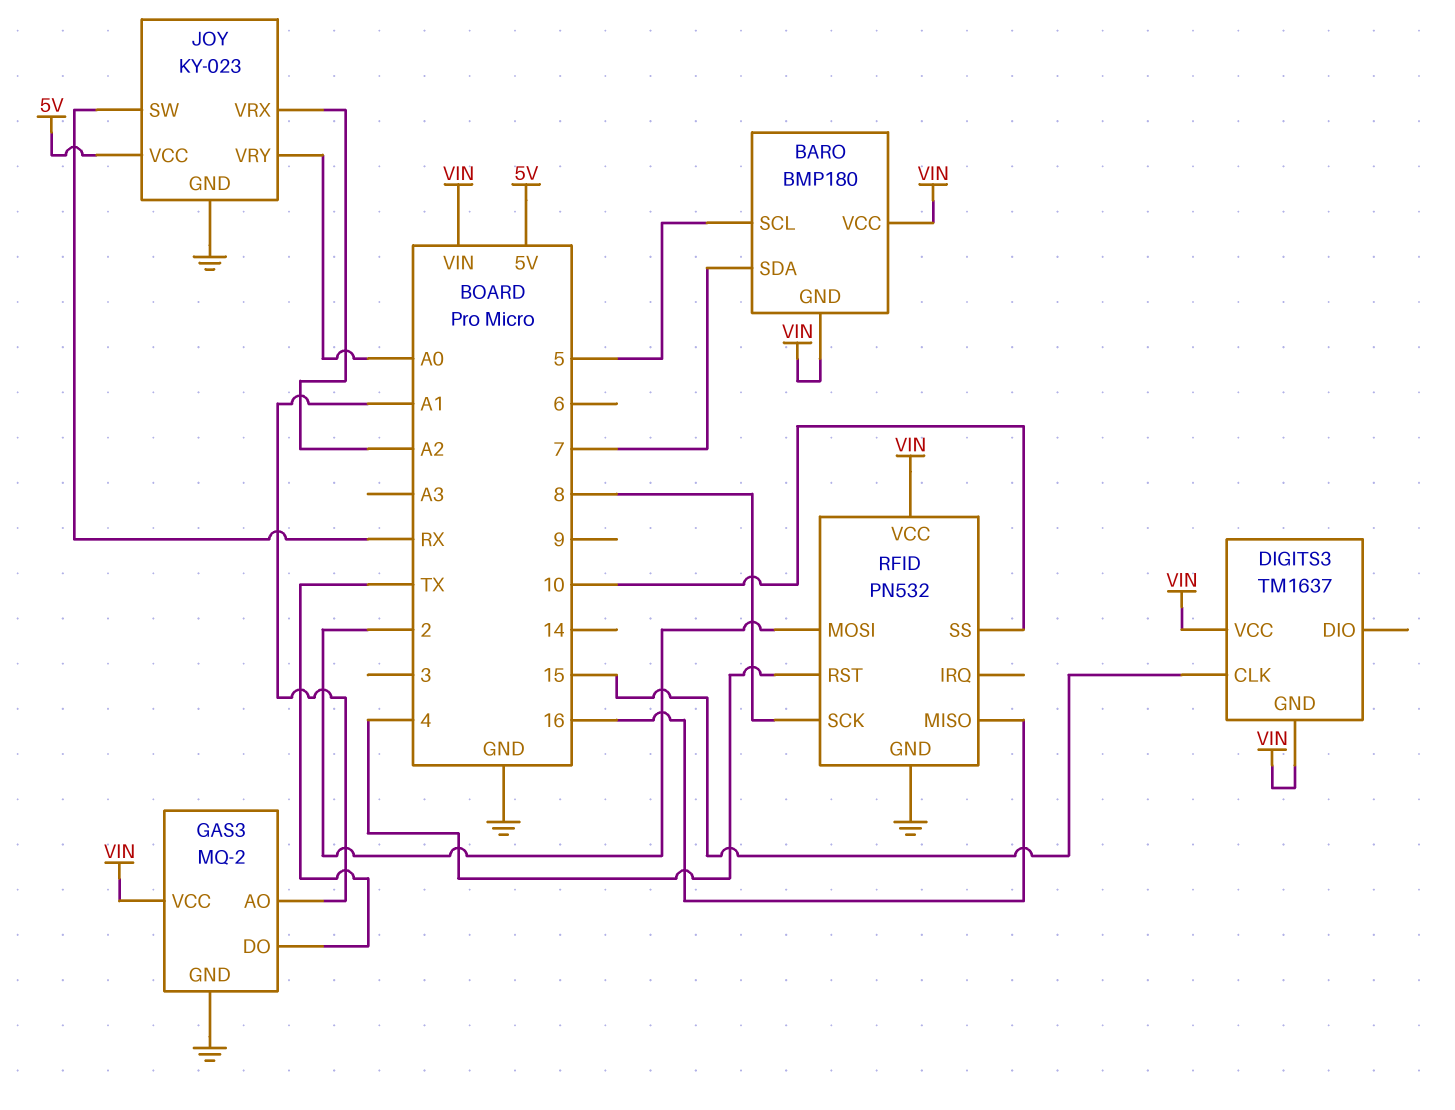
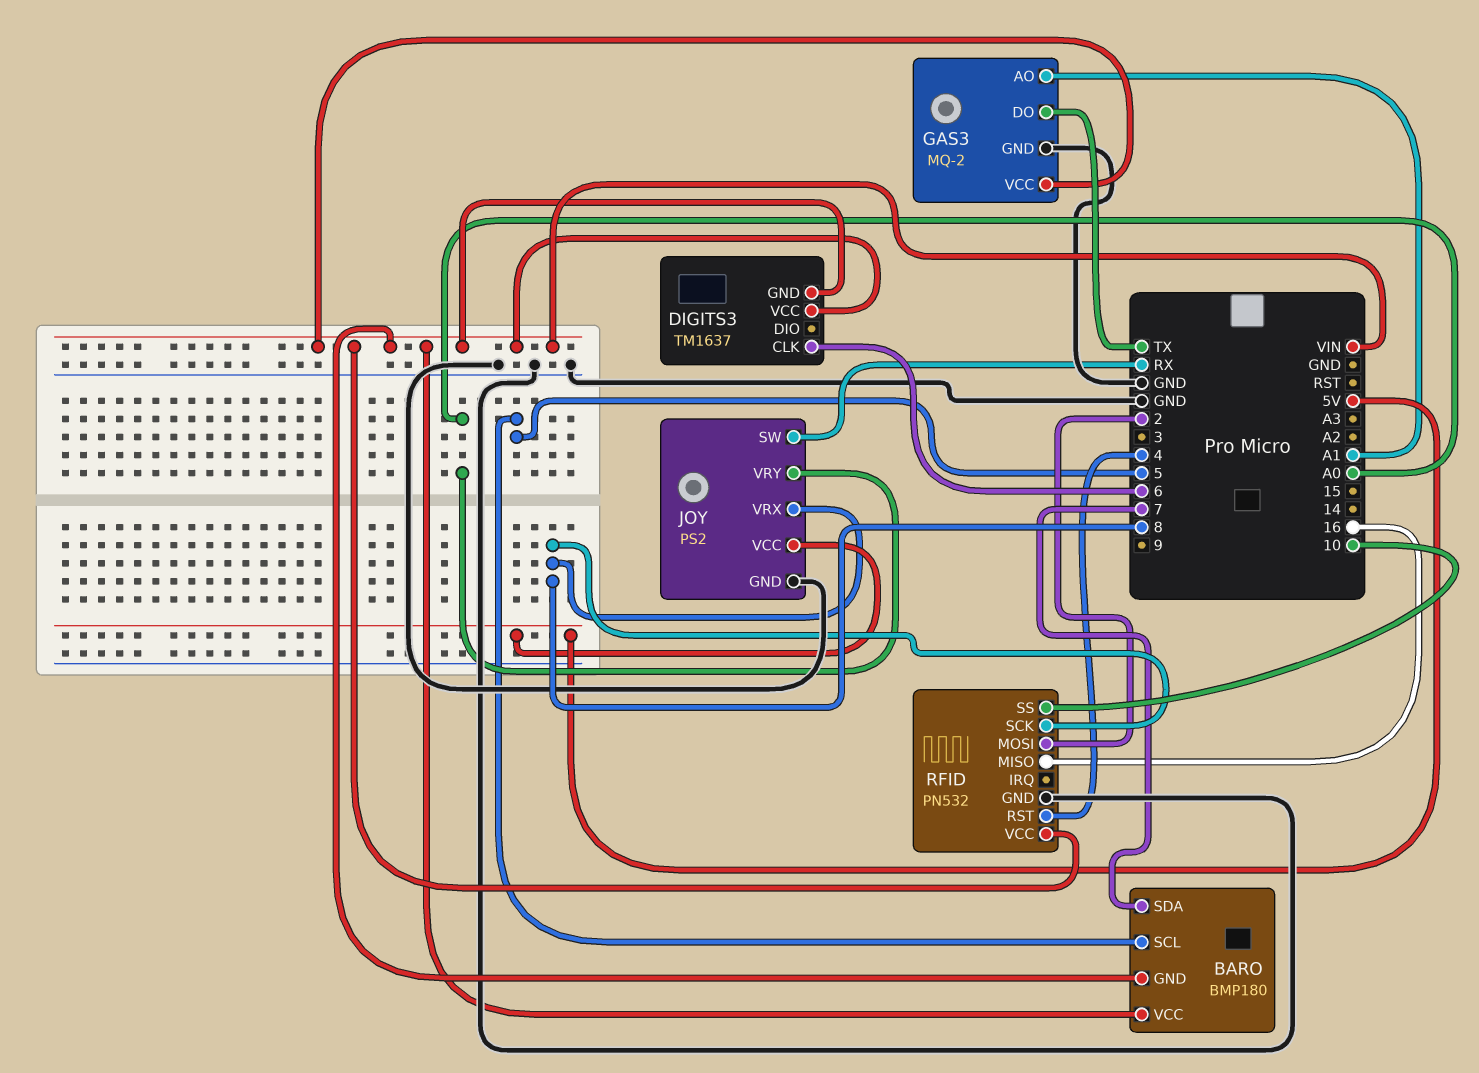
DIGITS3 pin CLK: 15 -> 6
JOY: KY-023 -> PS2
JOY pin VRX: A2 -> 8

